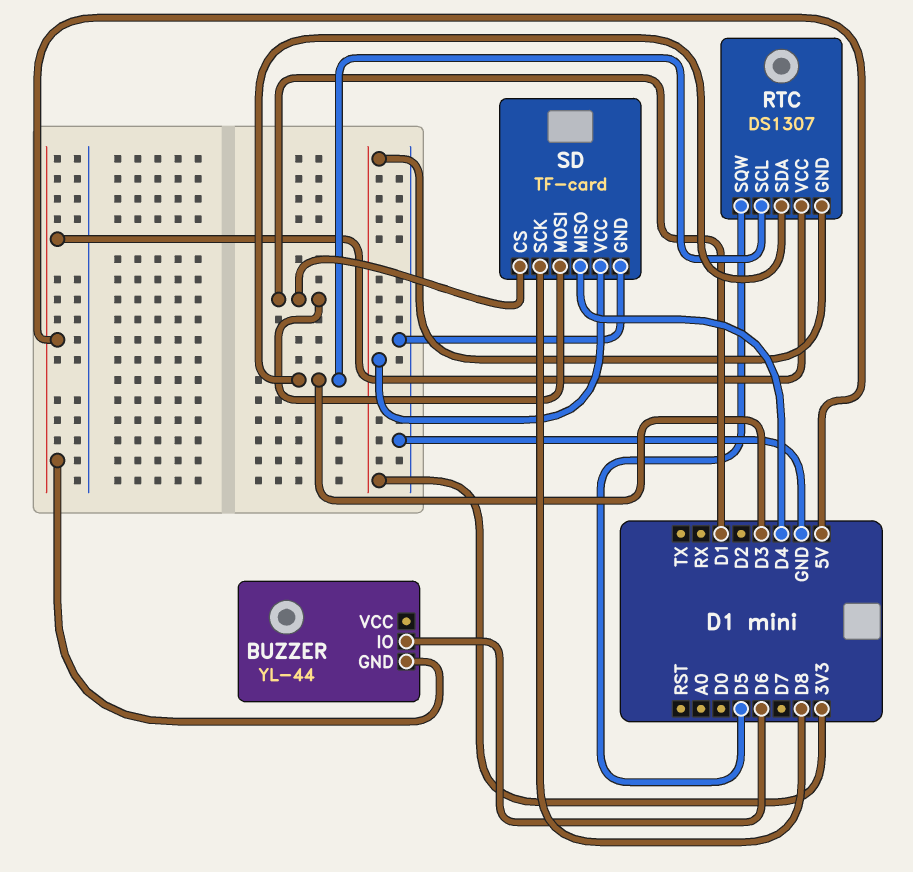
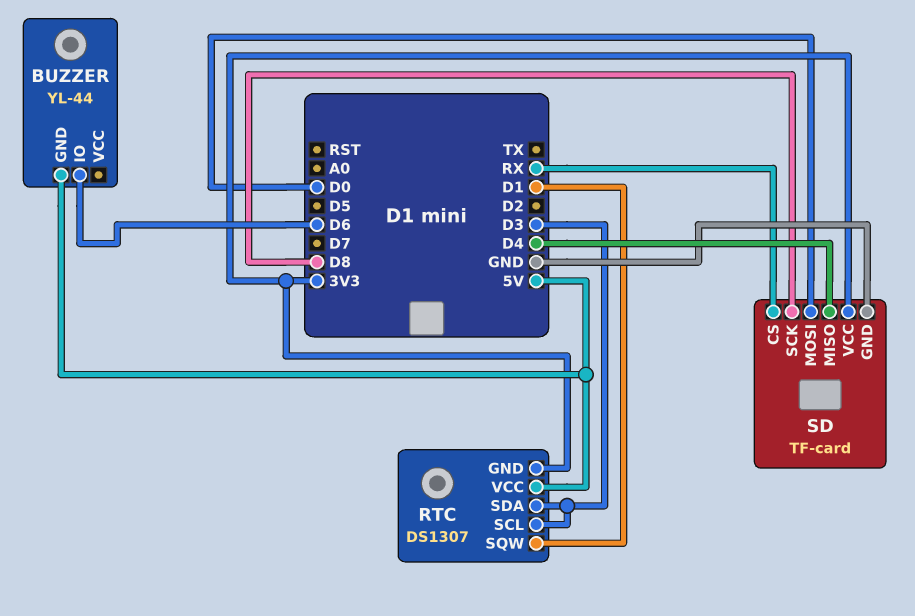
RTC pin SQW: D5 -> D1
SD pin CS: D1 -> RX
SD pin MOSI: D1 -> D0

